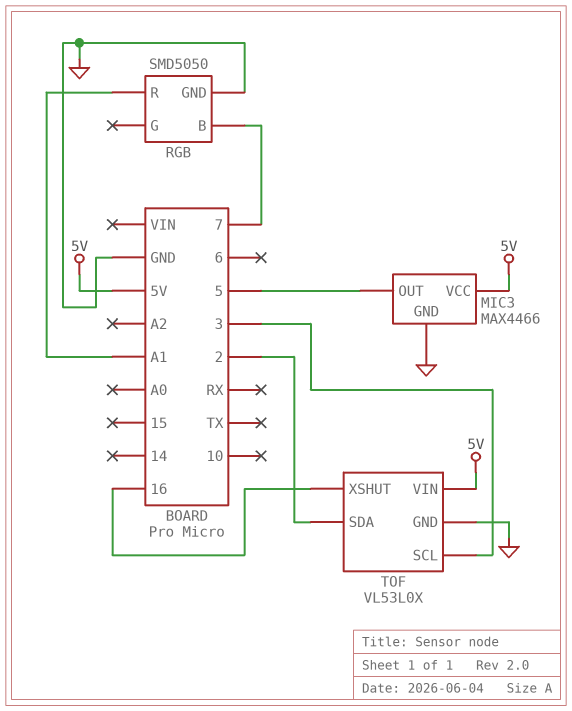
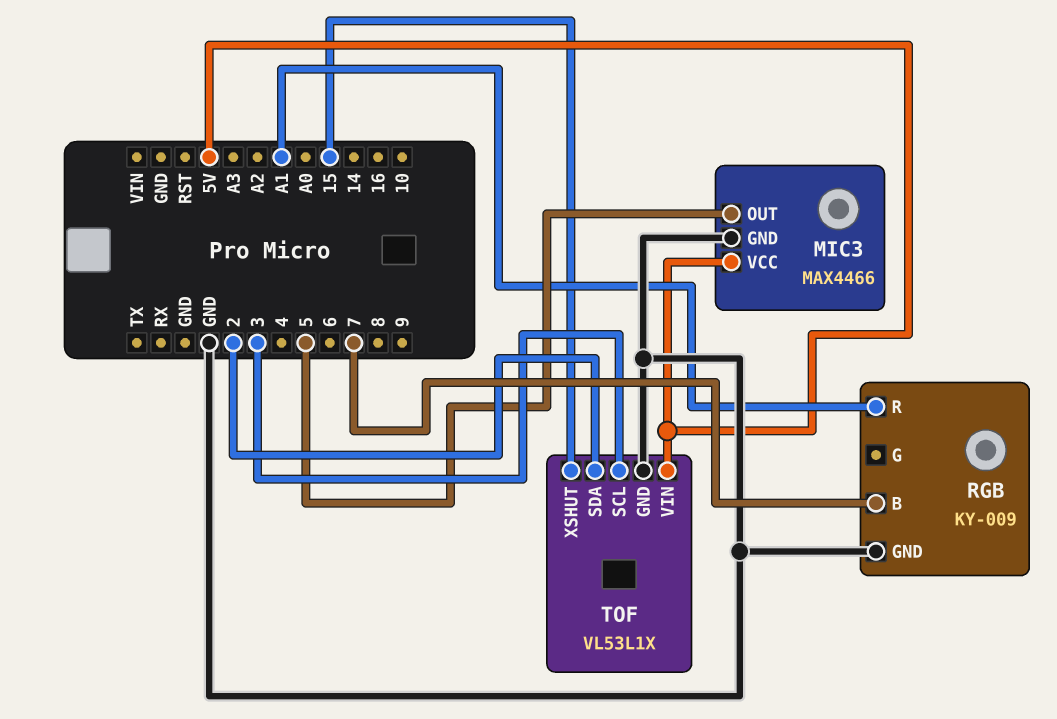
RGB: SMD5050 -> KY-009
TOF: VL53L0X -> VL53L1X
TOF pin XSHUT: 16 -> 15

